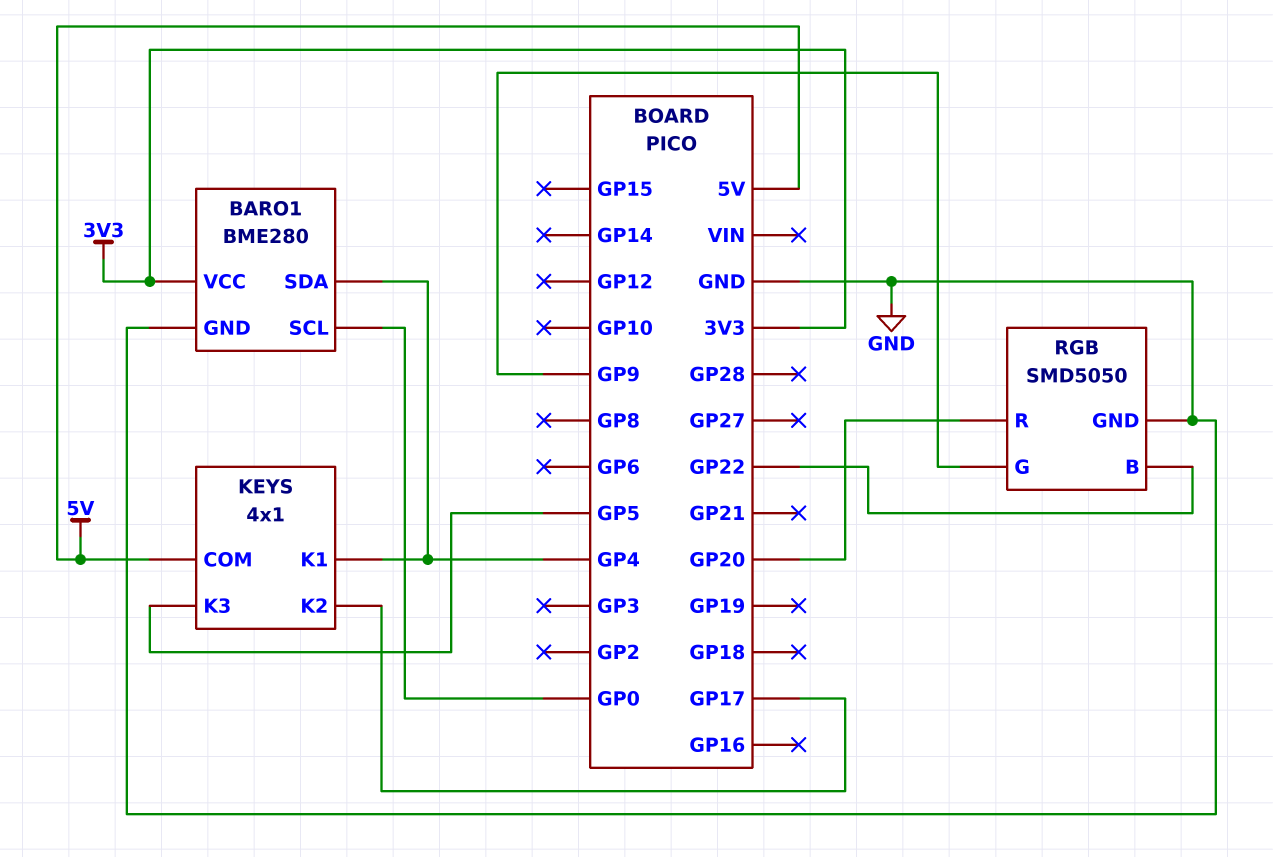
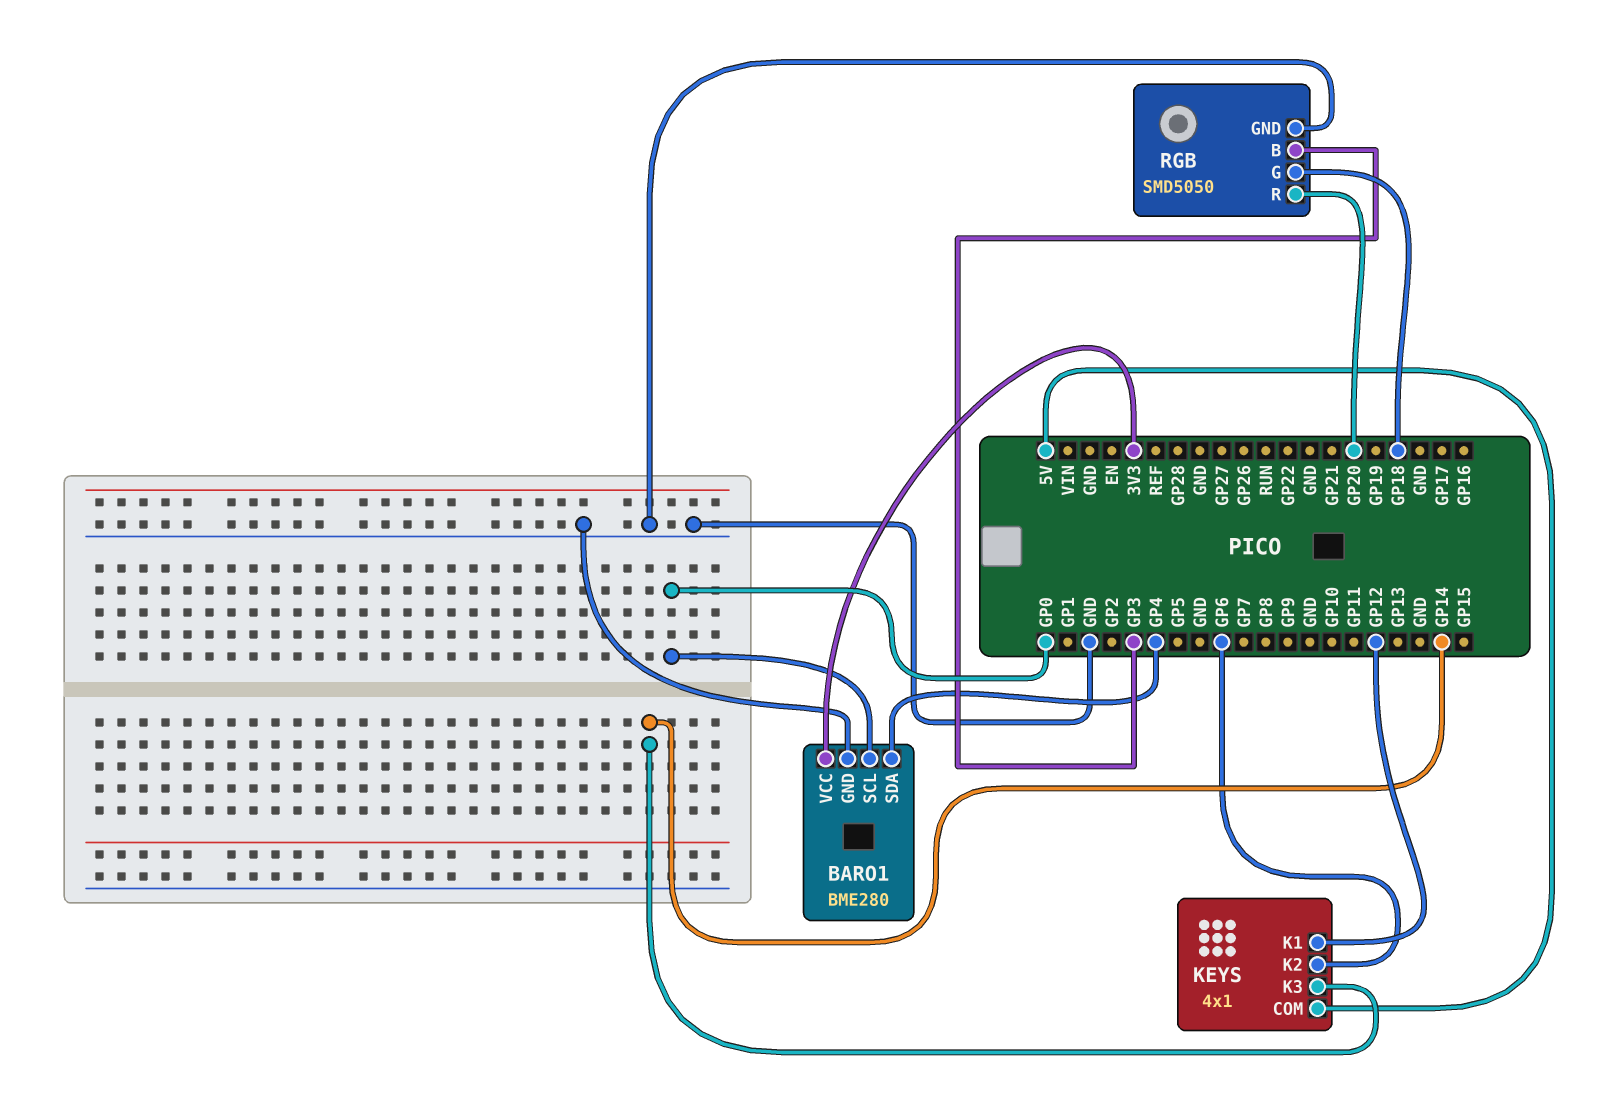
KEYS pin K1: GP4 -> GP12
KEYS pin K2: GP17 -> GP6
KEYS pin K3: GP5 -> GP14
RGB pin B: GP22 -> GP3
RGB pin G: GP9 -> GP18

